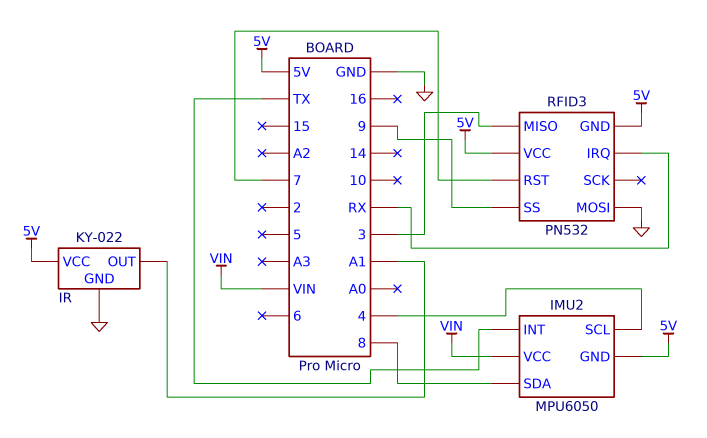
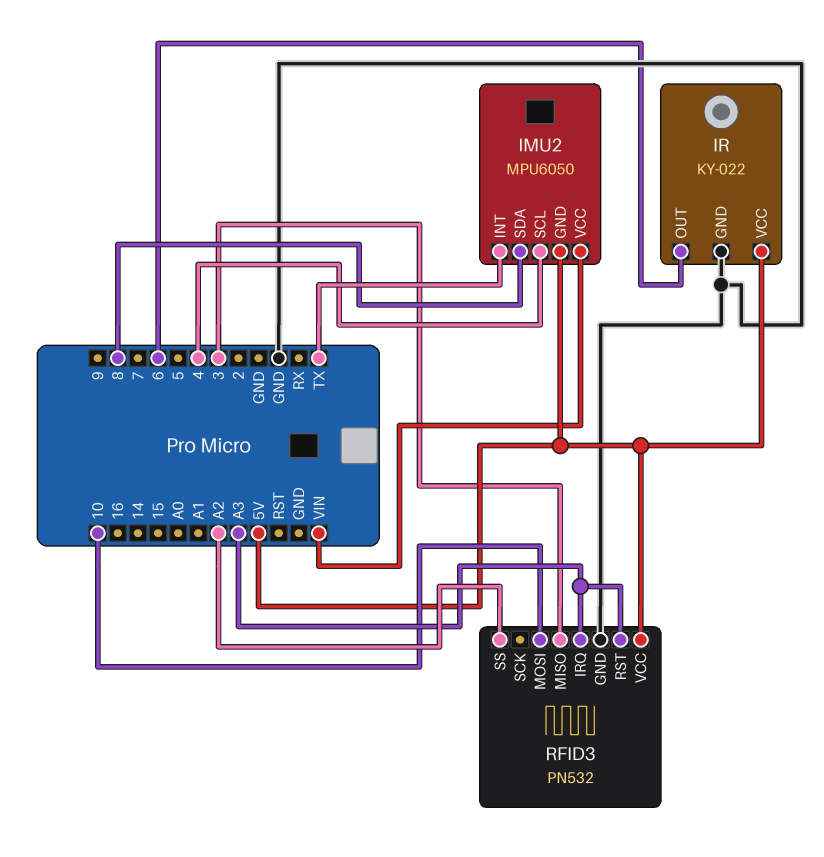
IR pin OUT: A1 -> 6
RFID3 pin GND: 5V -> GND
RFID3 pin IRQ: RX -> A3
RFID3 pin MOSI: GND -> 10
RFID3 pin RST: 7 -> A3
RFID3 pin SS: 9 -> A2

